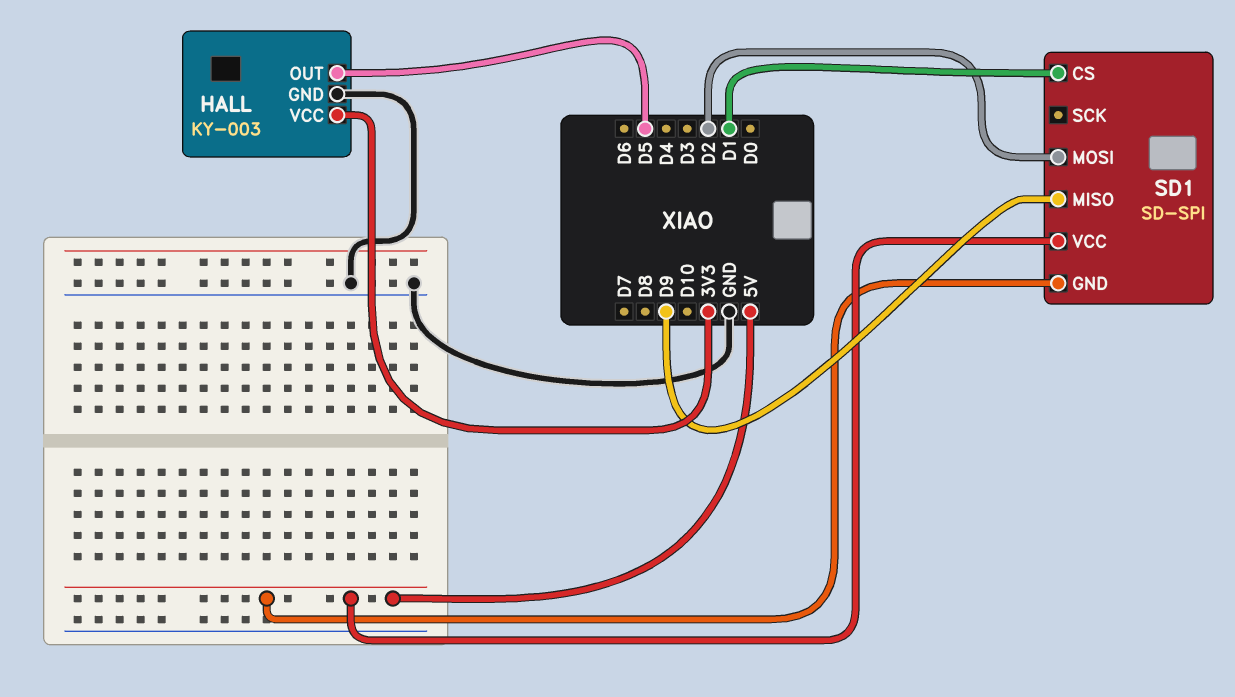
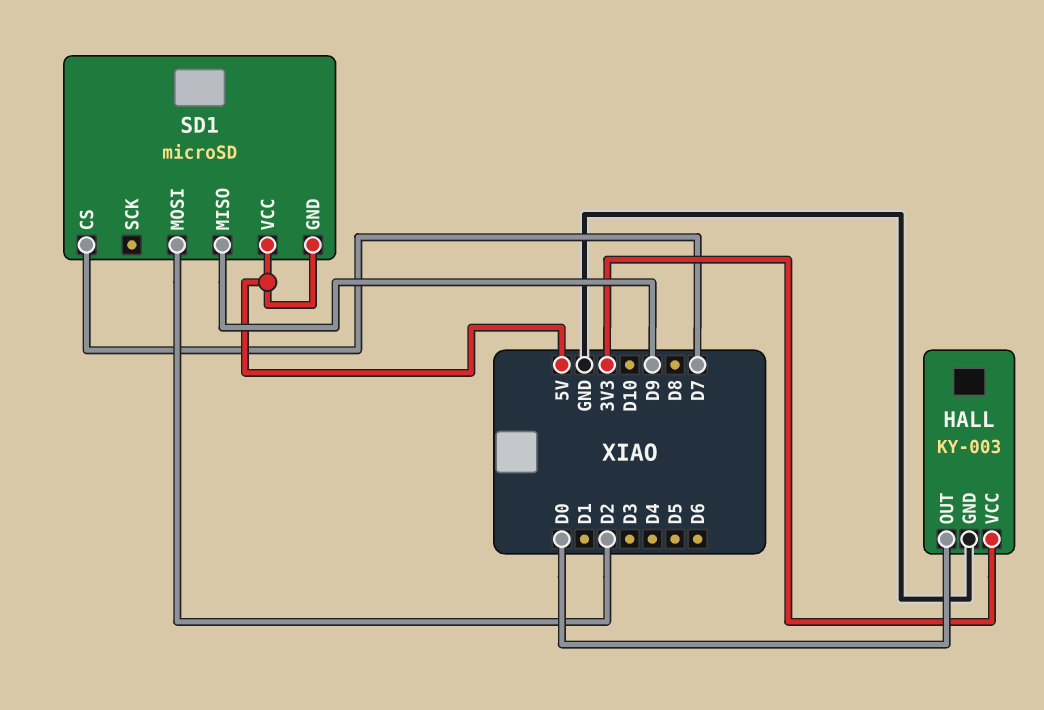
HALL pin OUT: D5 -> D0
SD1: SD-SPI -> microSD
SD1 pin CS: D1 -> D7

